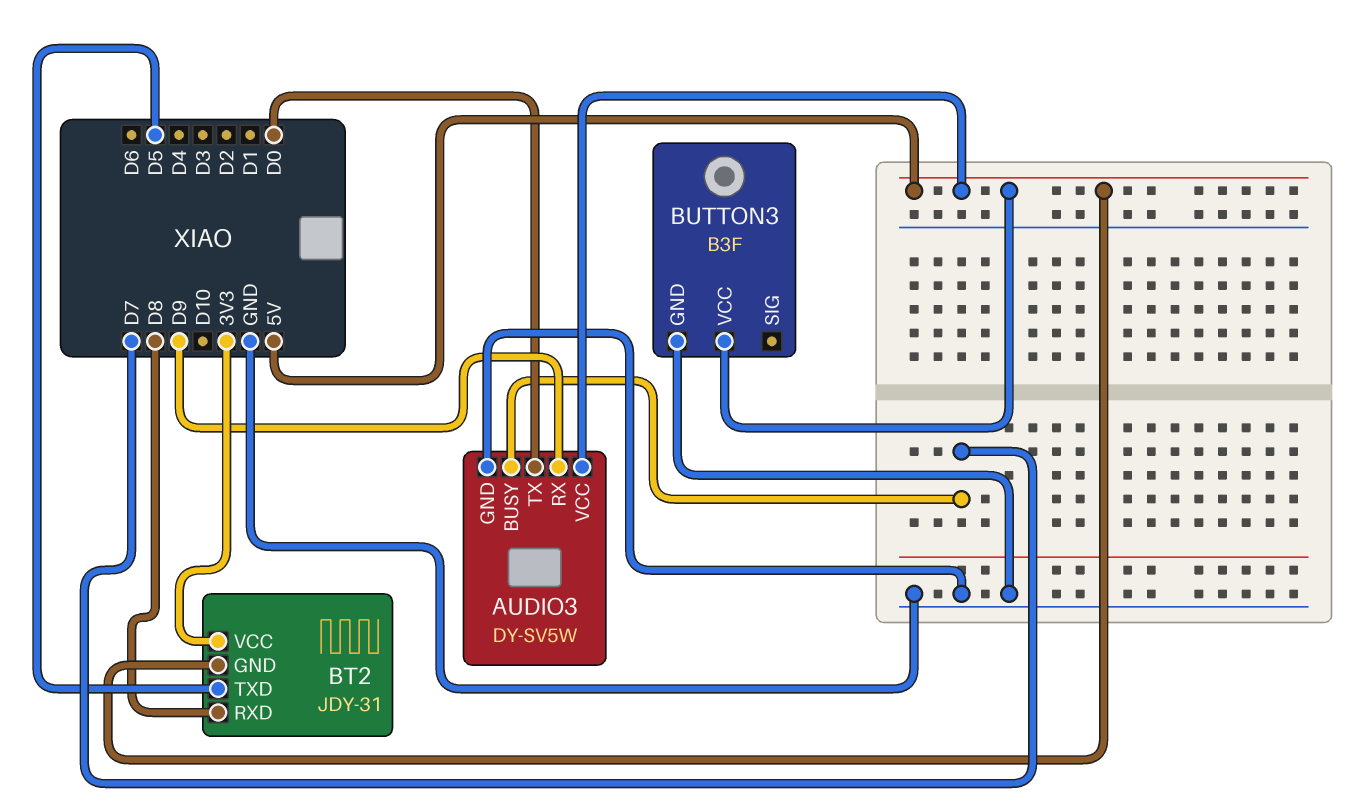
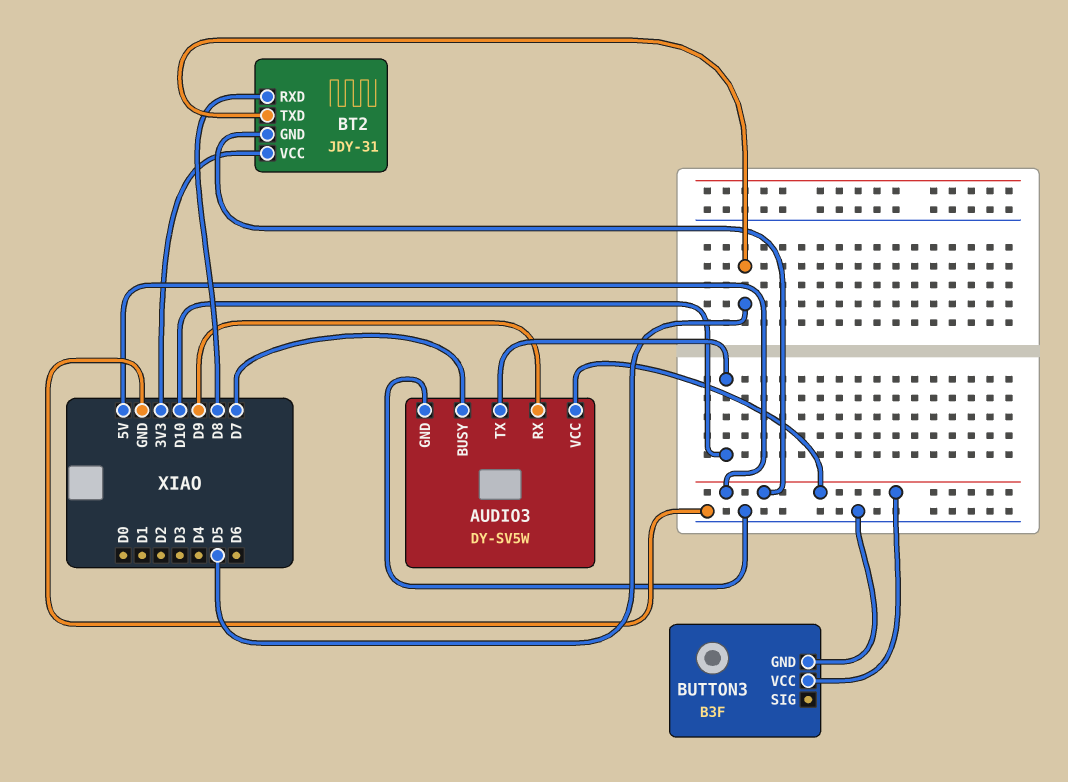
AUDIO3 pin TX: D0 -> D10

